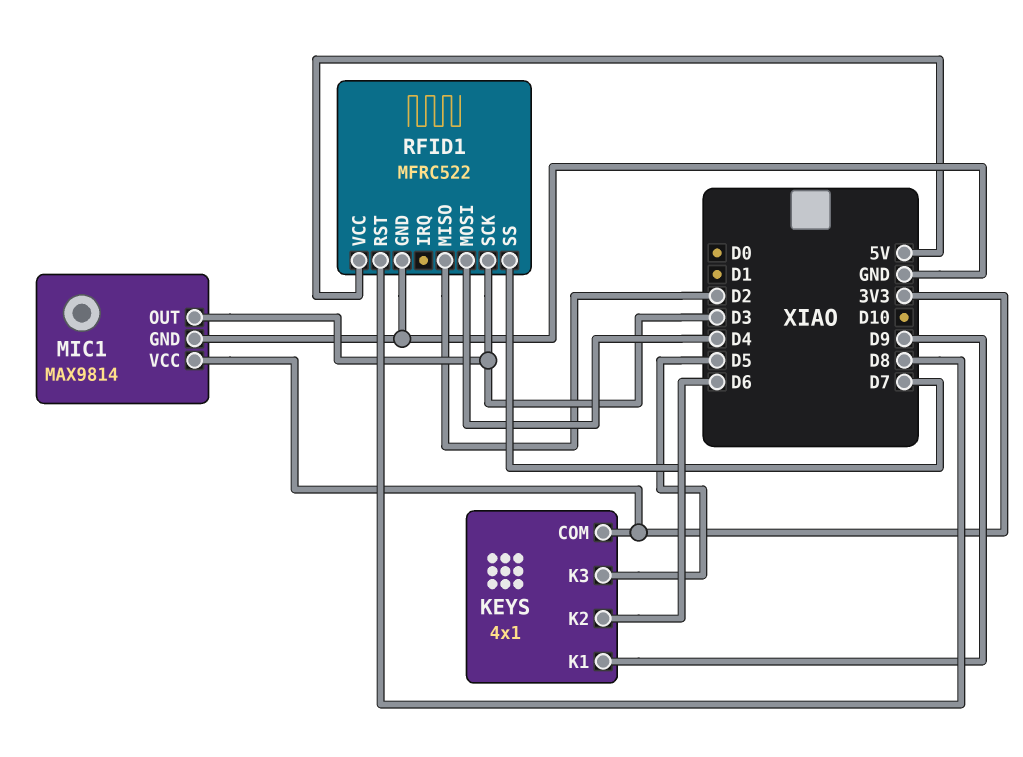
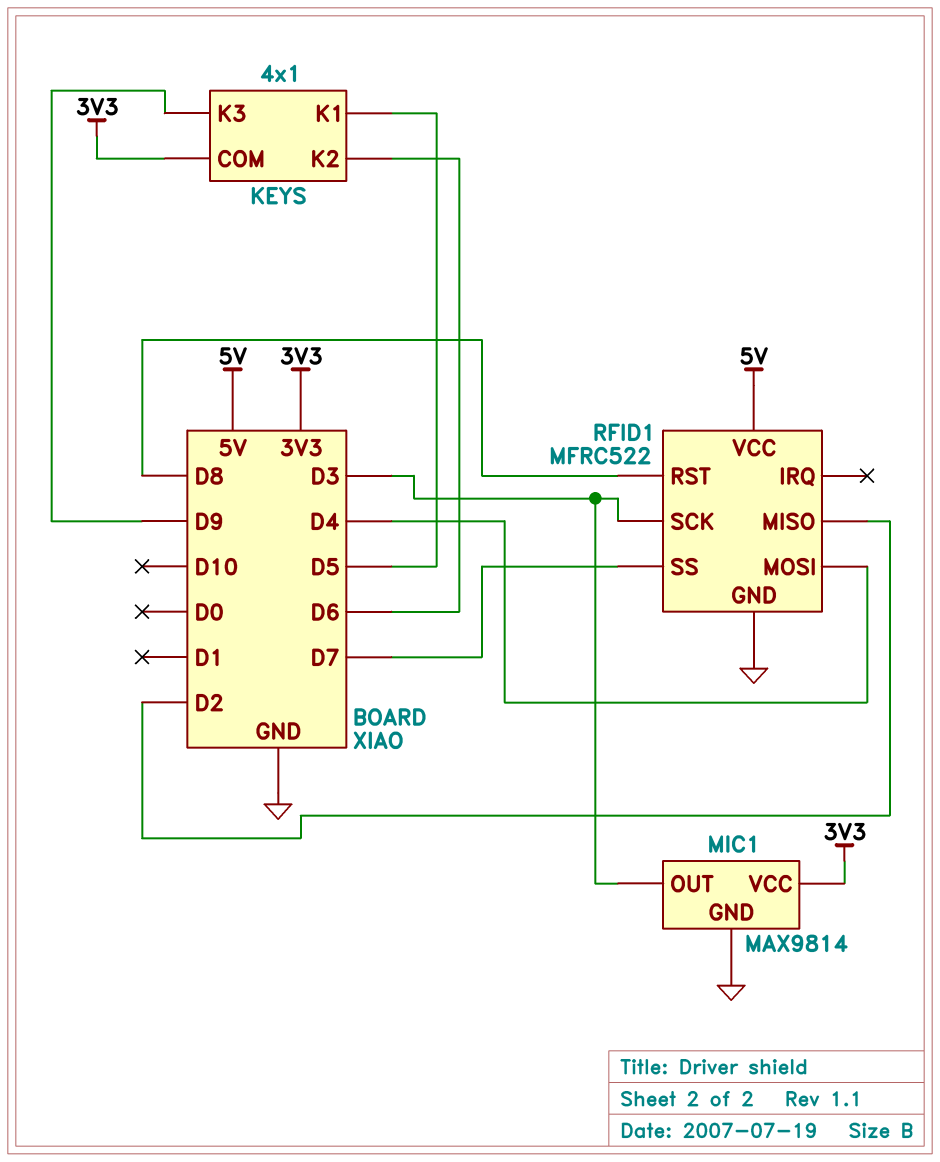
KEYS pin K1: D9 -> D5
KEYS pin K3: D5 -> D9

